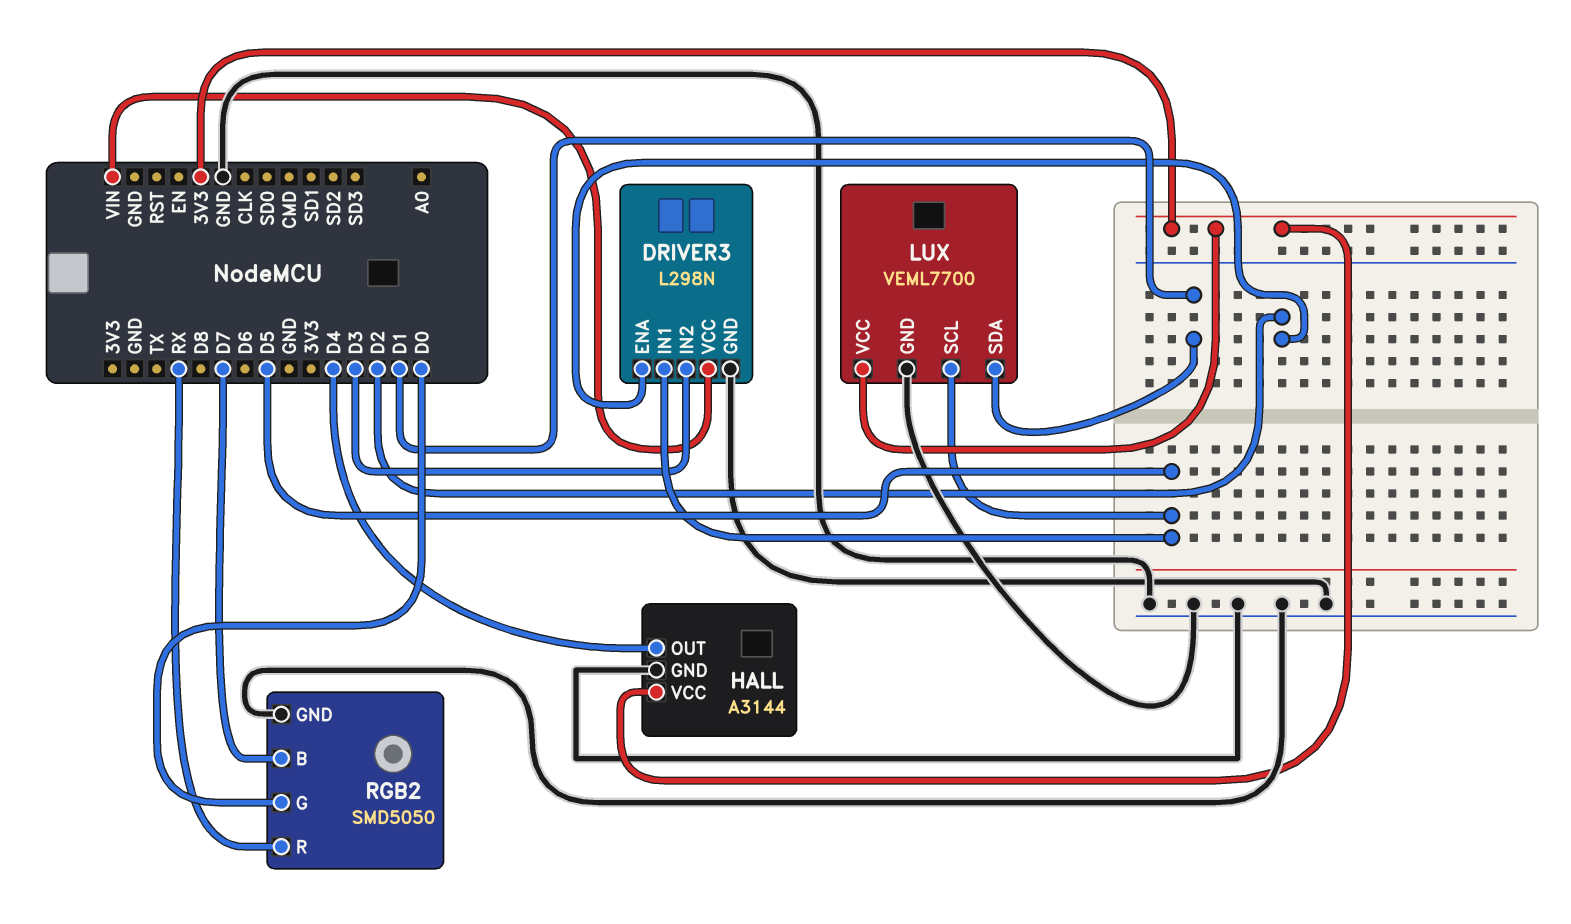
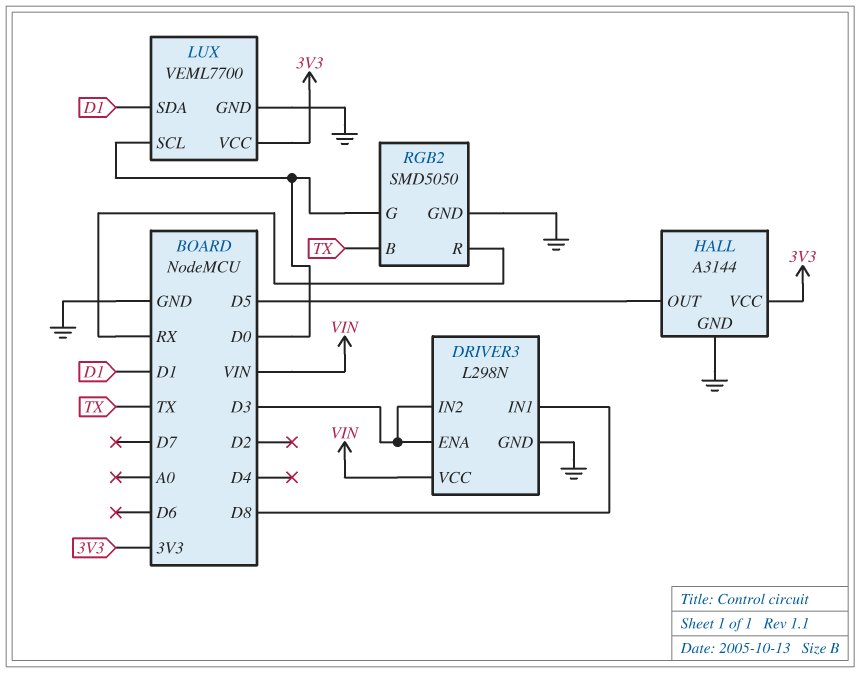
DRIVER3 pin ENA: D2 -> D3
DRIVER3 pin IN1: D5 -> D8
HALL pin OUT: D4 -> D5
LUX pin SCL: D5 -> D0
RGB2 pin B: D7 -> TX

